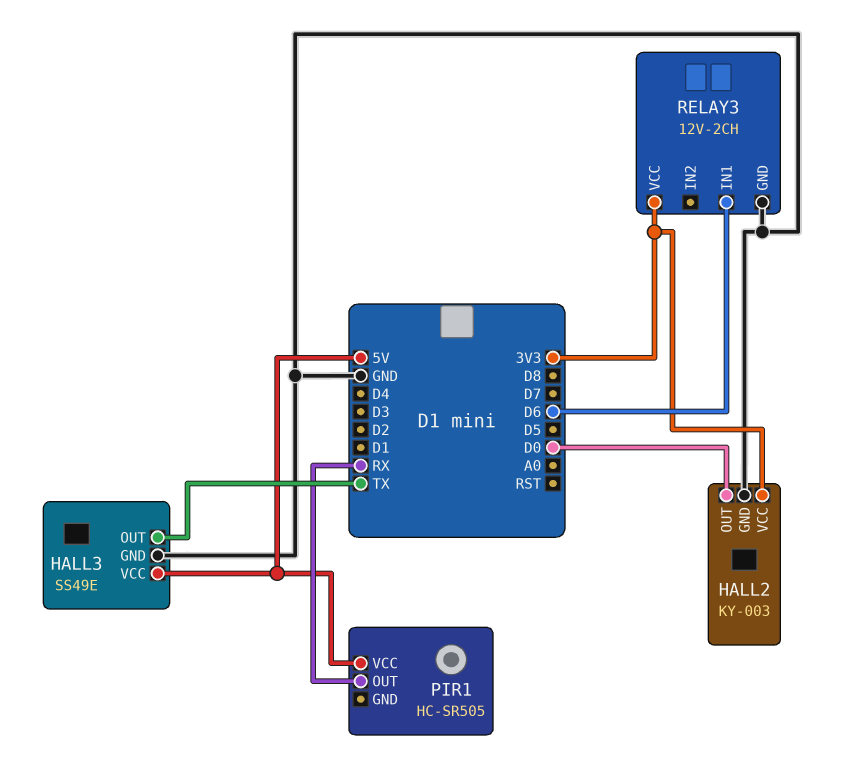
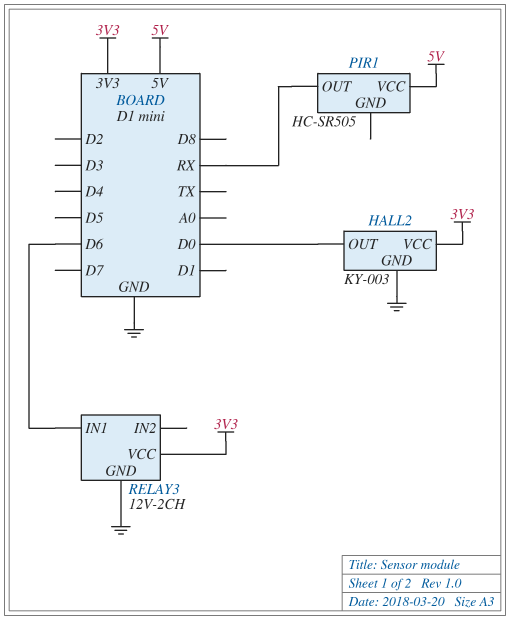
HALL3: SS49E -> none
HALL3 pin GND: GND -> none
HALL3 pin OUT: TX -> none
HALL3 pin VCC: 5V -> none

